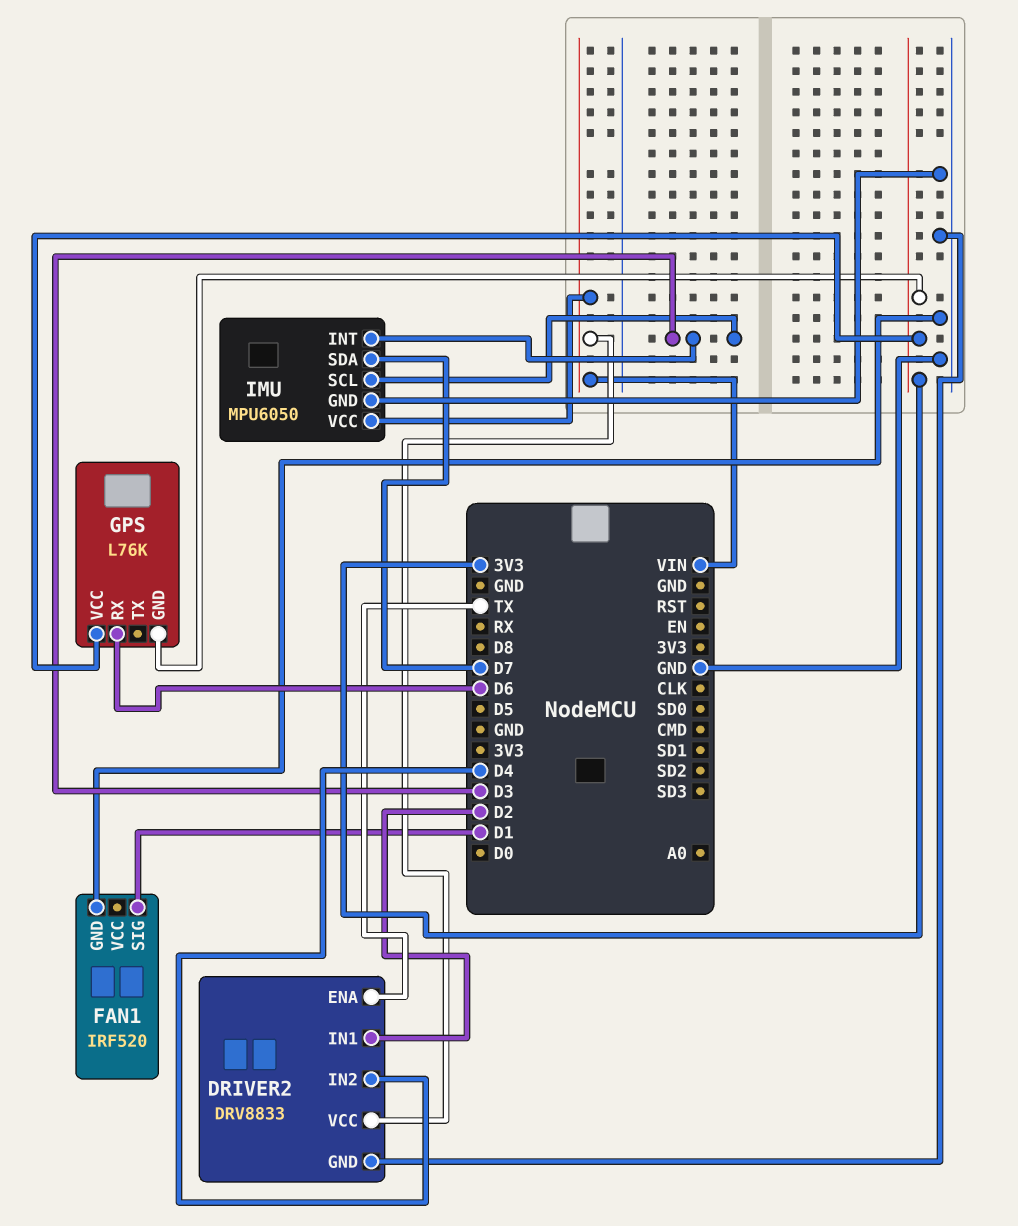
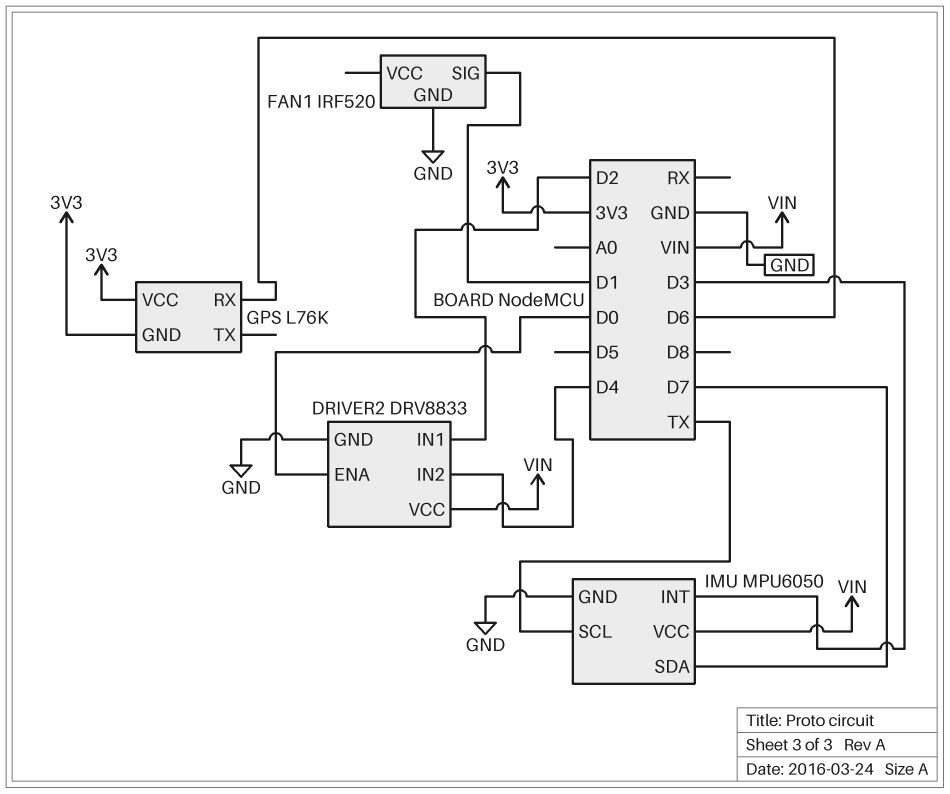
DRIVER2 pin ENA: TX -> D0
IMU pin SCL: D3 -> TX

